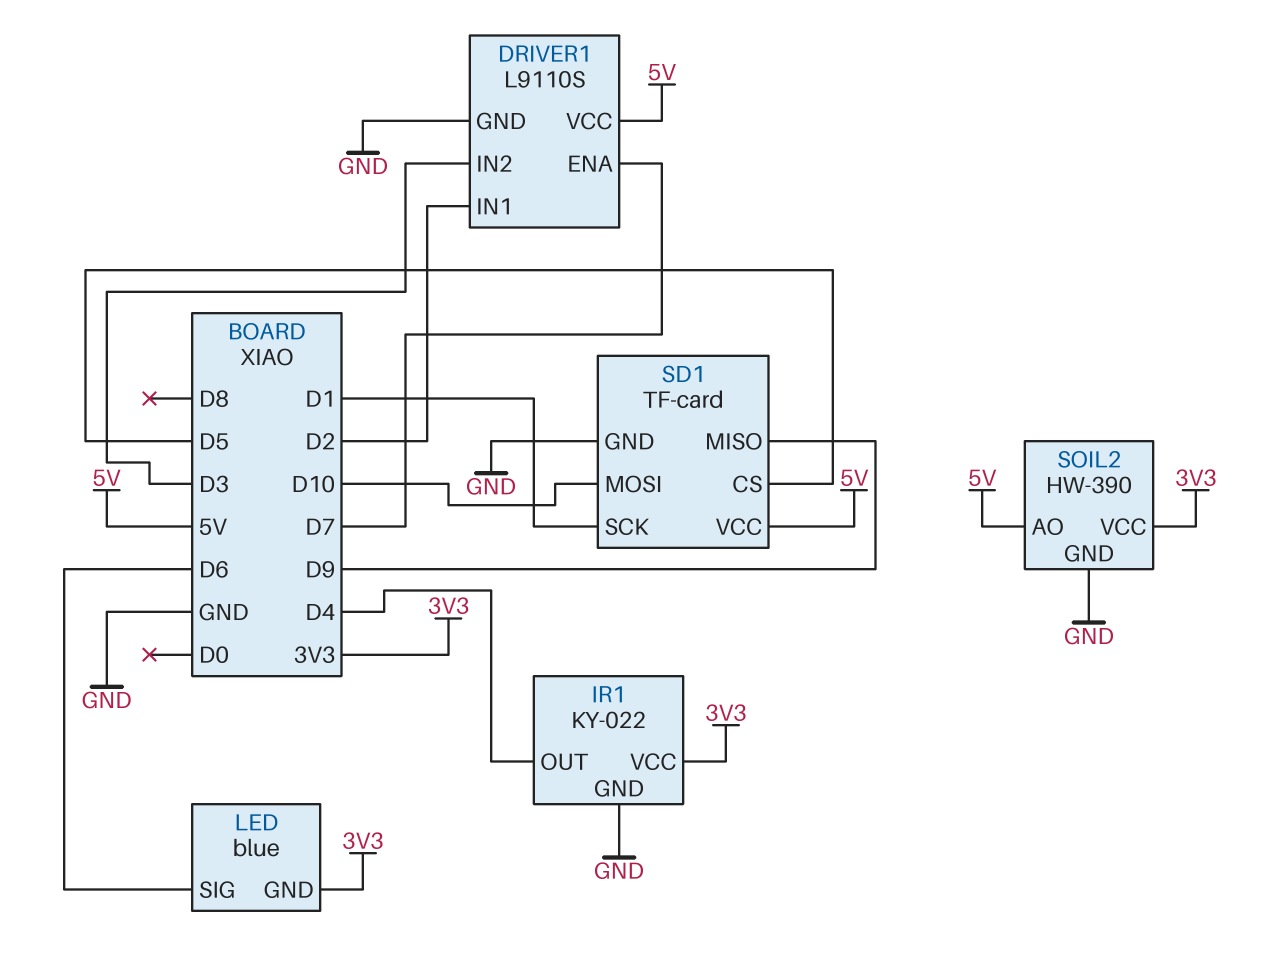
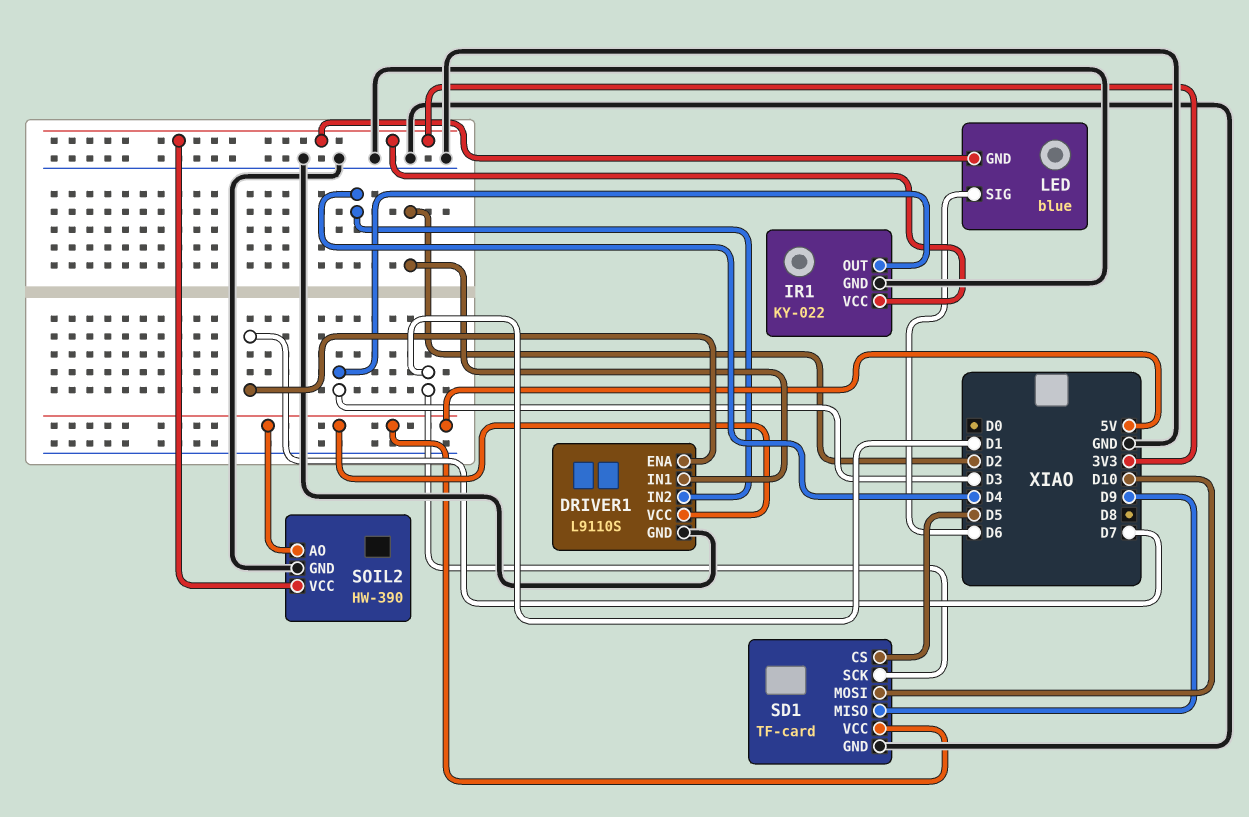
DRIVER1 pin IN2: D3 -> D4
IR1 pin OUT: D4 -> D3

